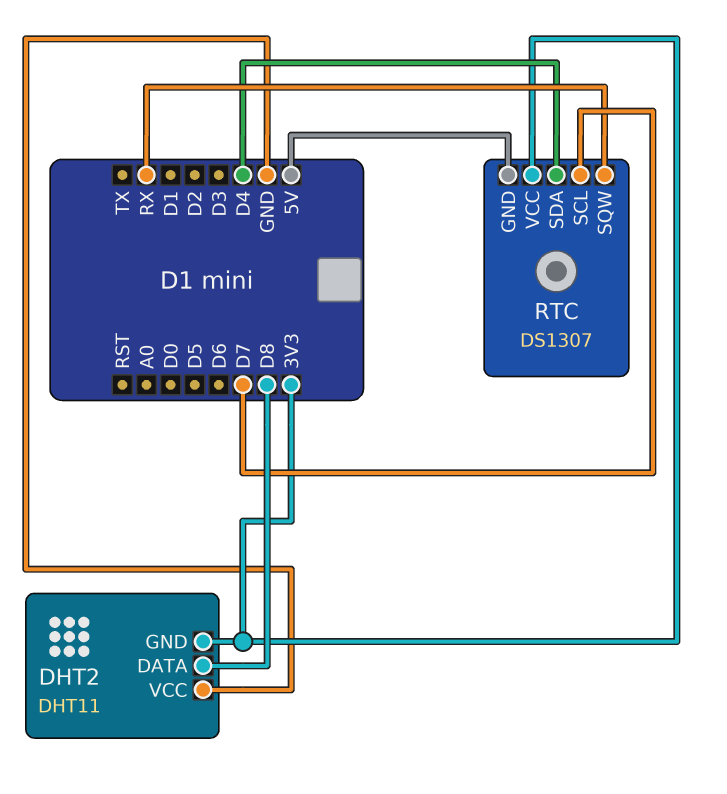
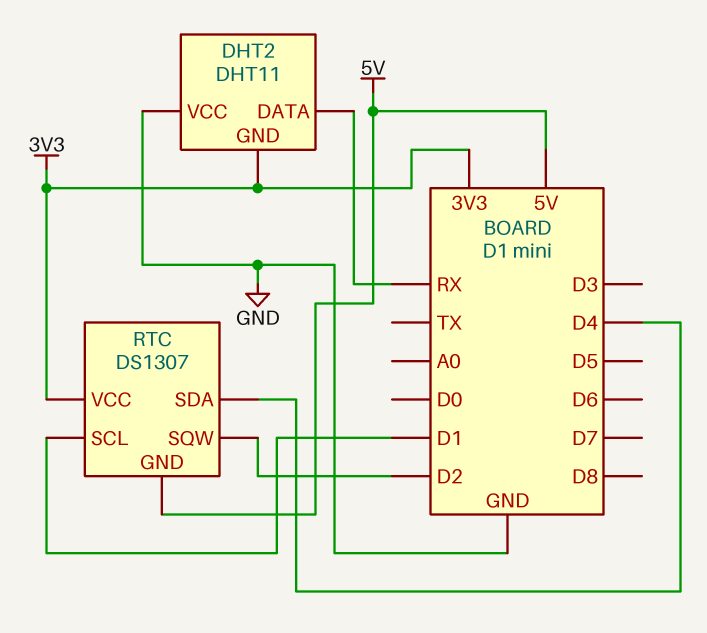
DHT2 pin DATA: D8 -> RX
RTC pin SCL: D7 -> D1
RTC pin SQW: RX -> D2

